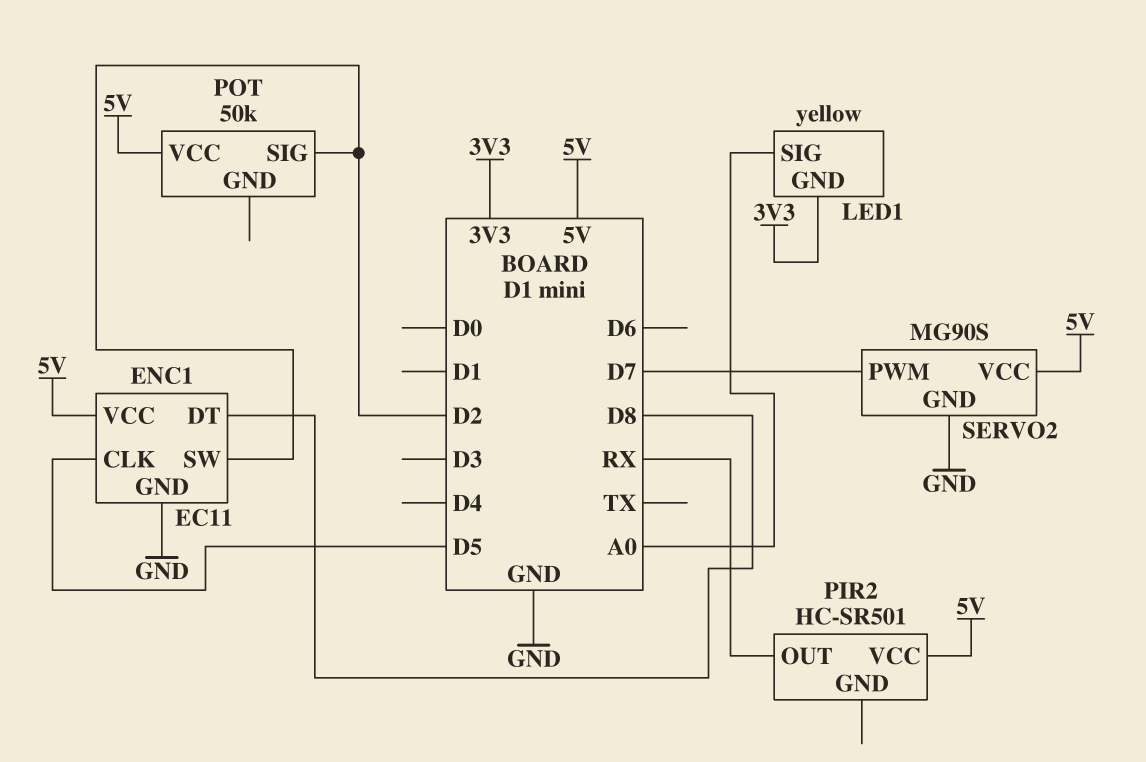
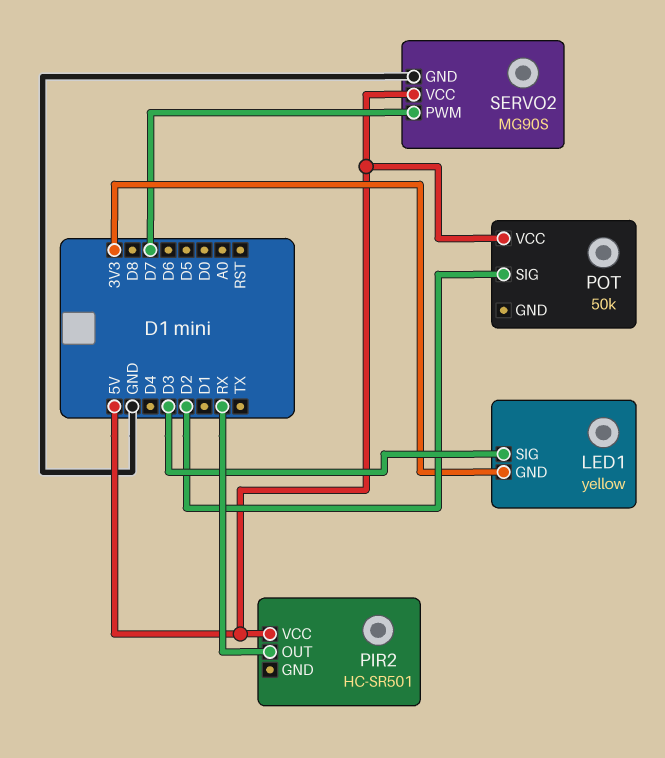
ENC1: EC11 -> none
ENC1 pin CLK: D5 -> none
ENC1 pin DT: D8 -> none
ENC1 pin GND: GND -> none
ENC1 pin SW: D2 -> none
ENC1 pin VCC: 5V -> none
LED1 pin SIG: A0 -> D3

